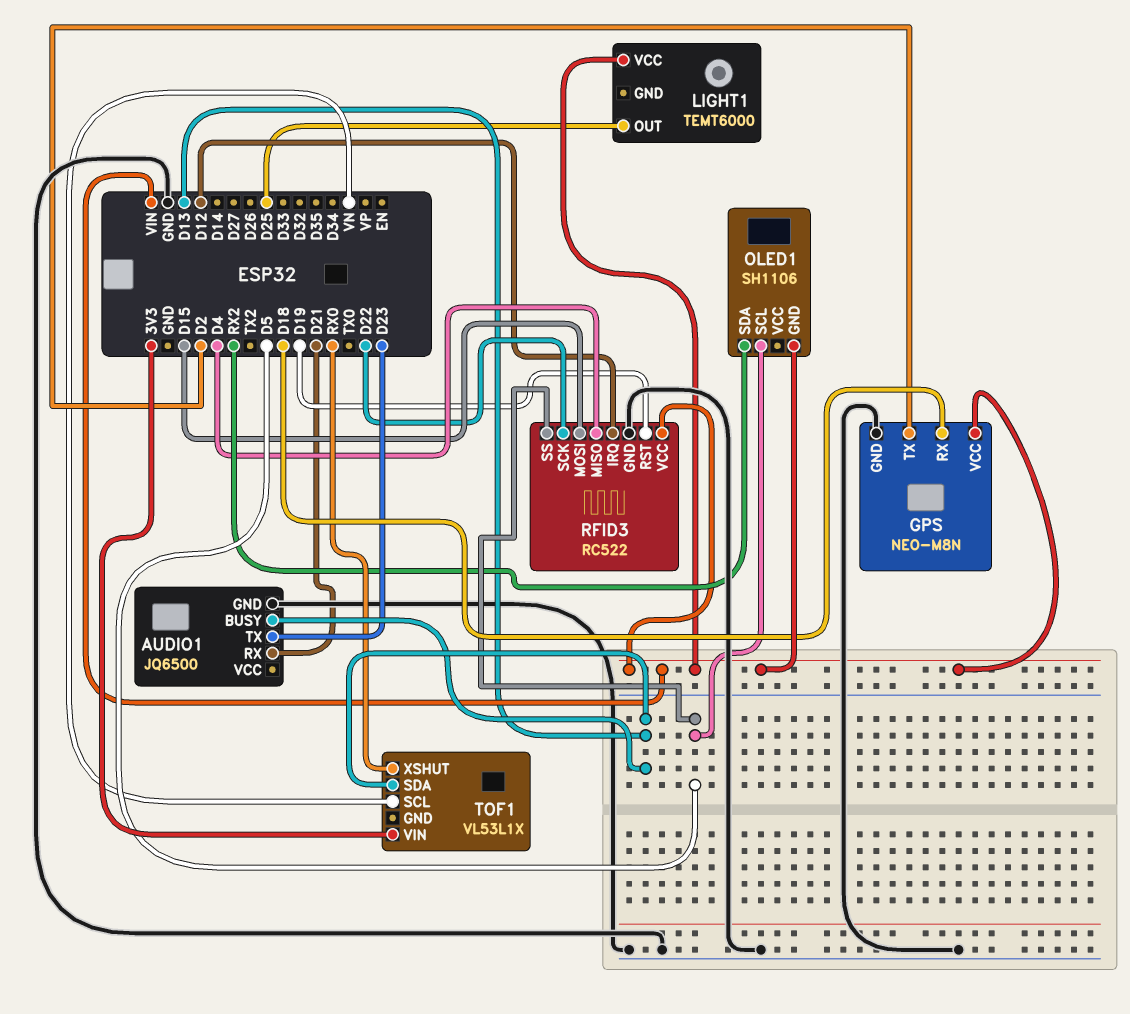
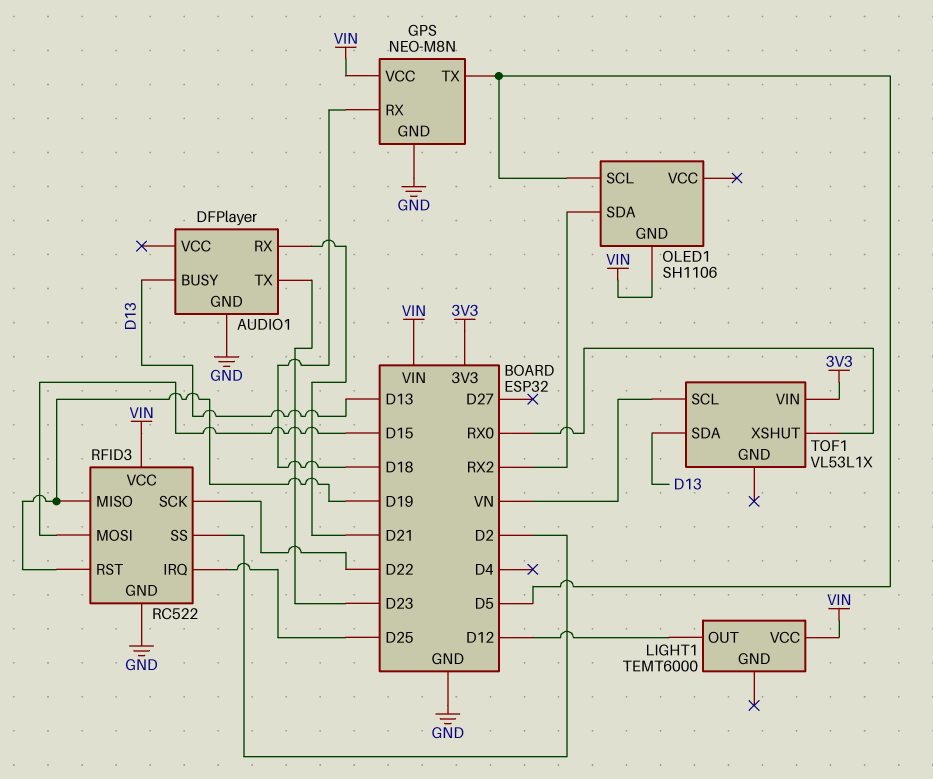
AUDIO1: JQ6500 -> DFPlayer
GPS pin TX: D2 -> D5
LIGHT1 pin OUT: D25 -> D12
RFID3 pin IRQ: D12 -> D25
RFID3 pin MISO: D4 -> D19
RFID3 pin SS: D5 -> D2

